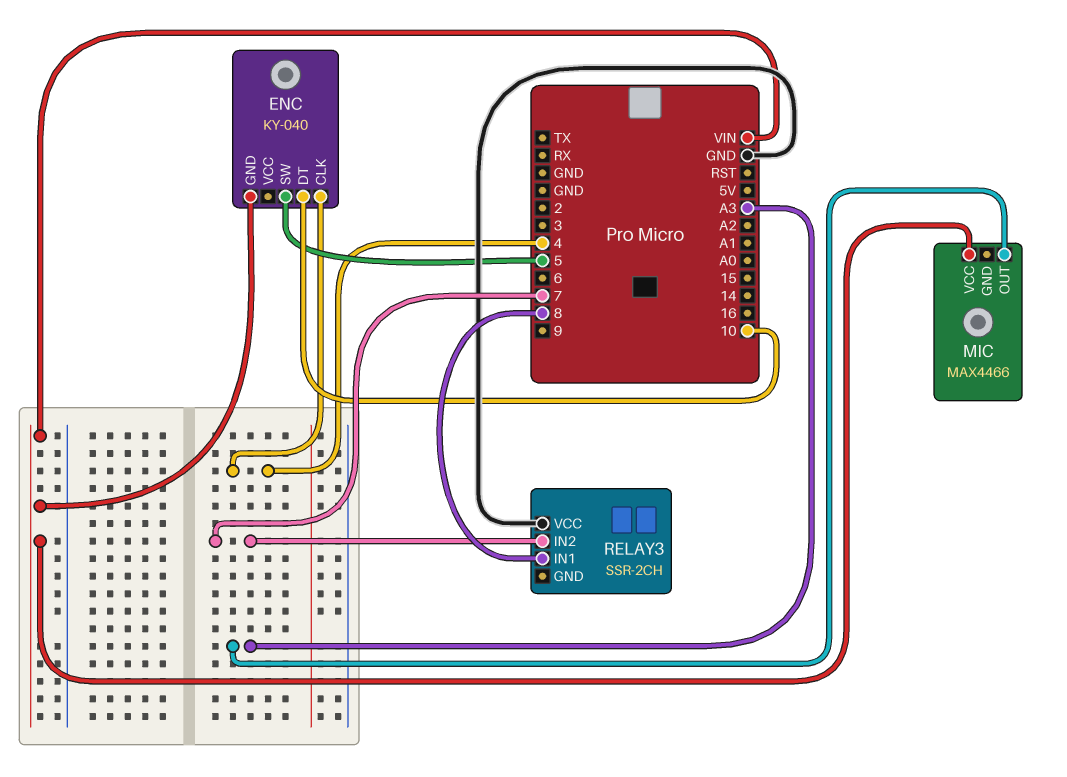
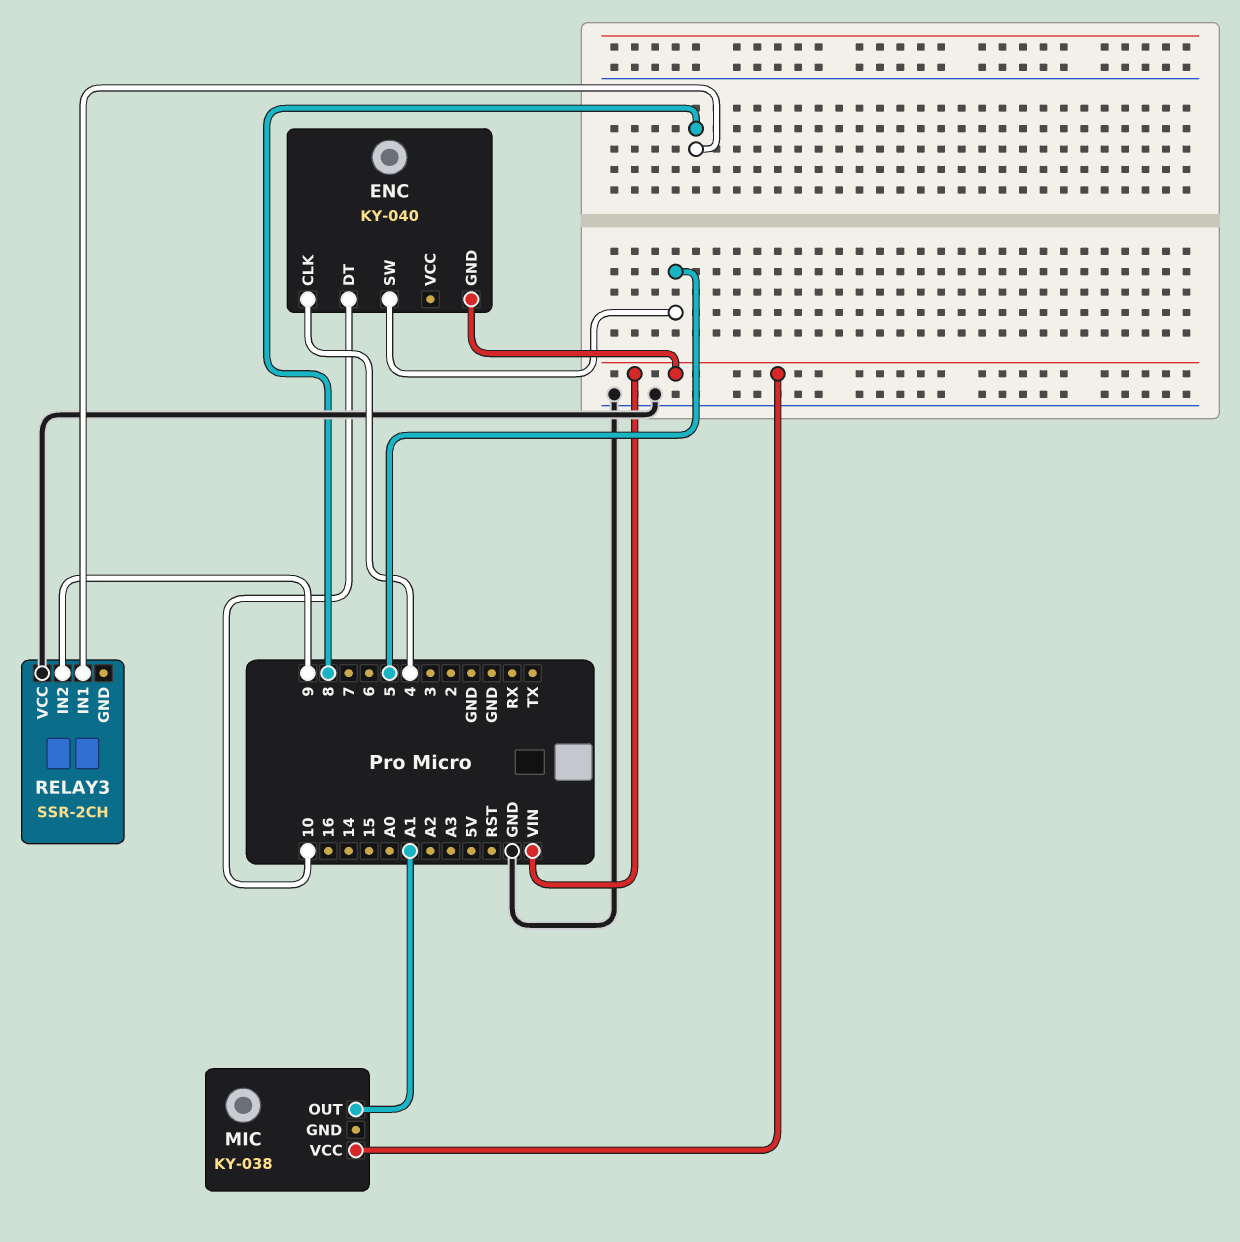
MIC: MAX4466 -> KY-038
MIC pin OUT: A3 -> A1
RELAY3 pin IN2: 7 -> 9

